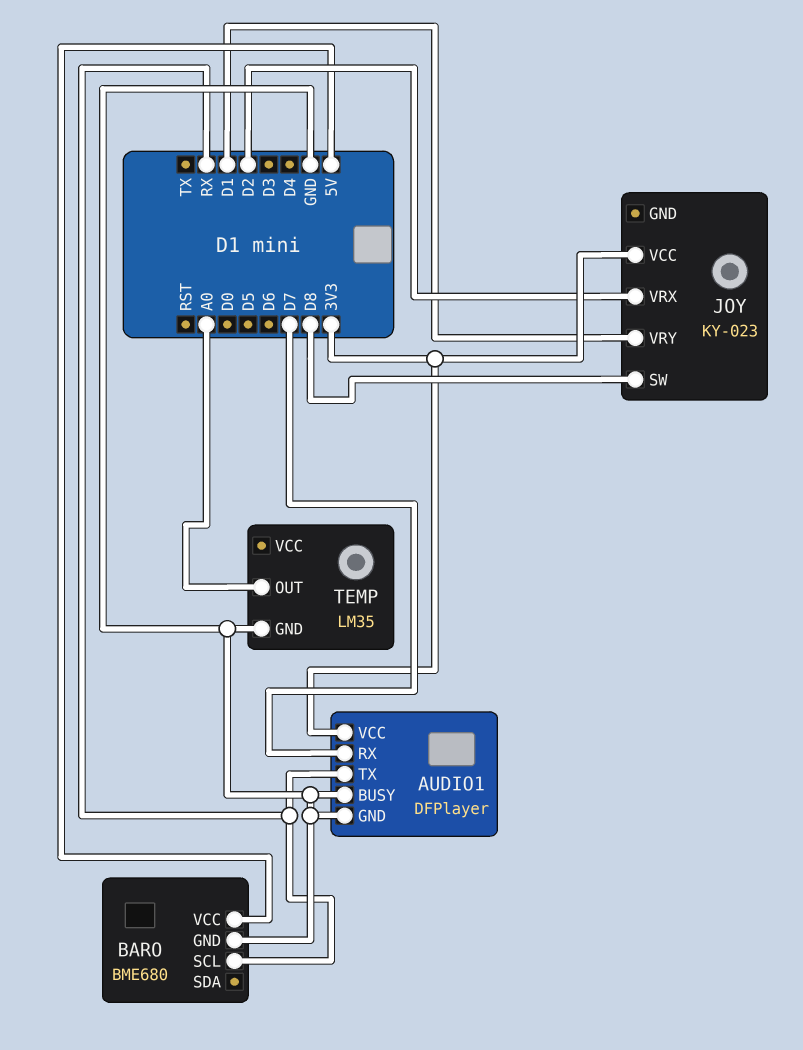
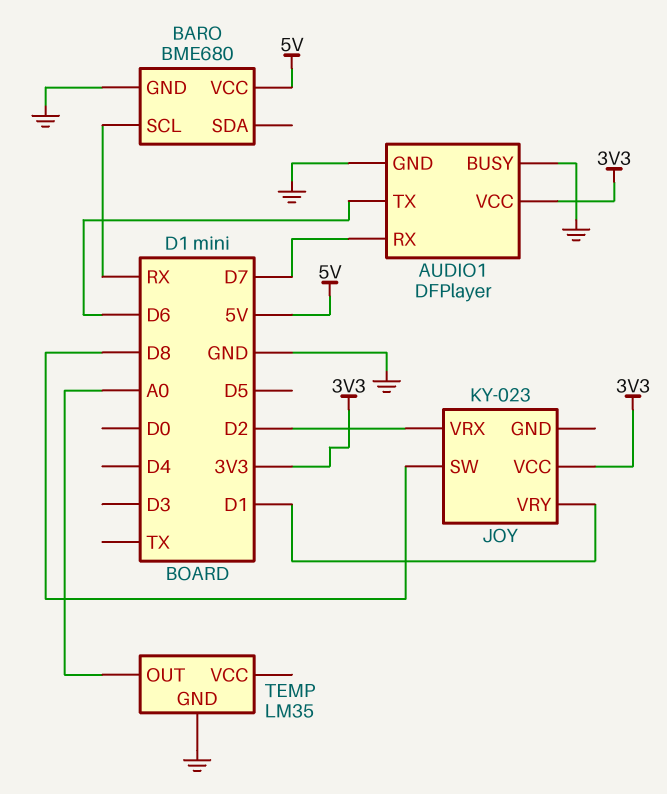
AUDIO1 pin TX: RX -> D6

